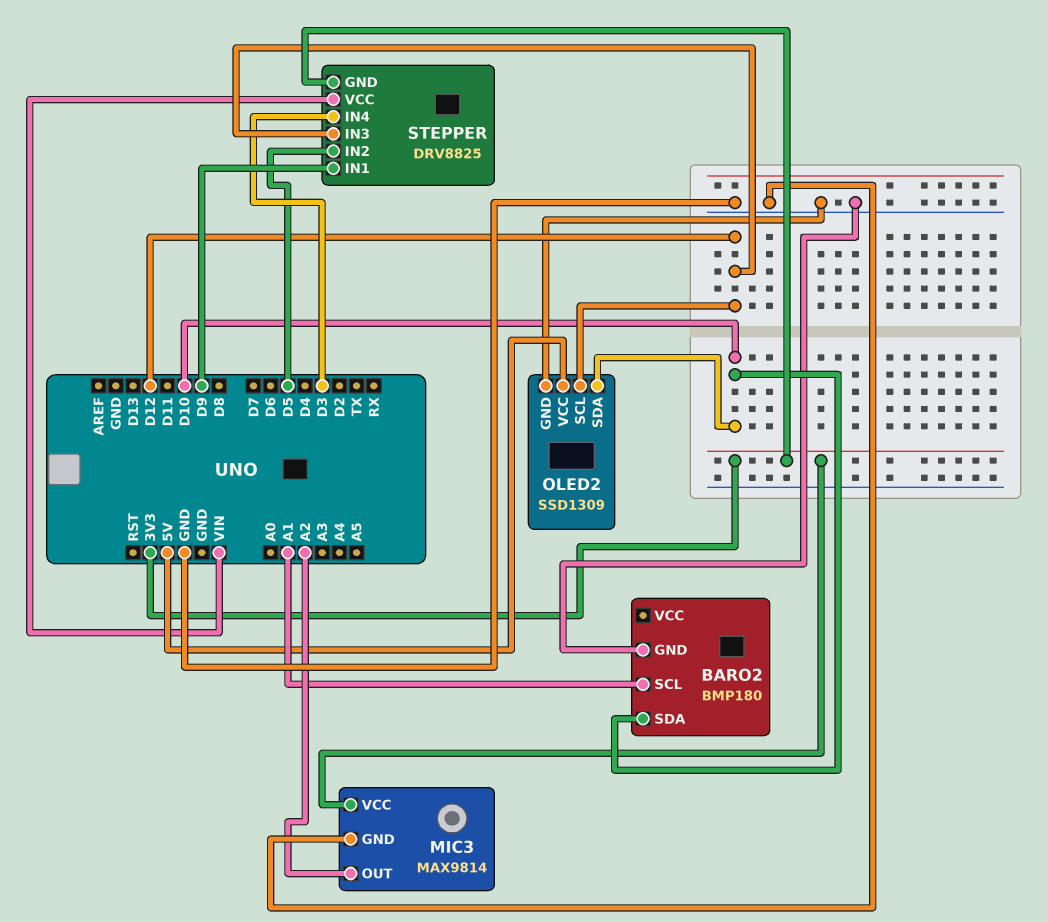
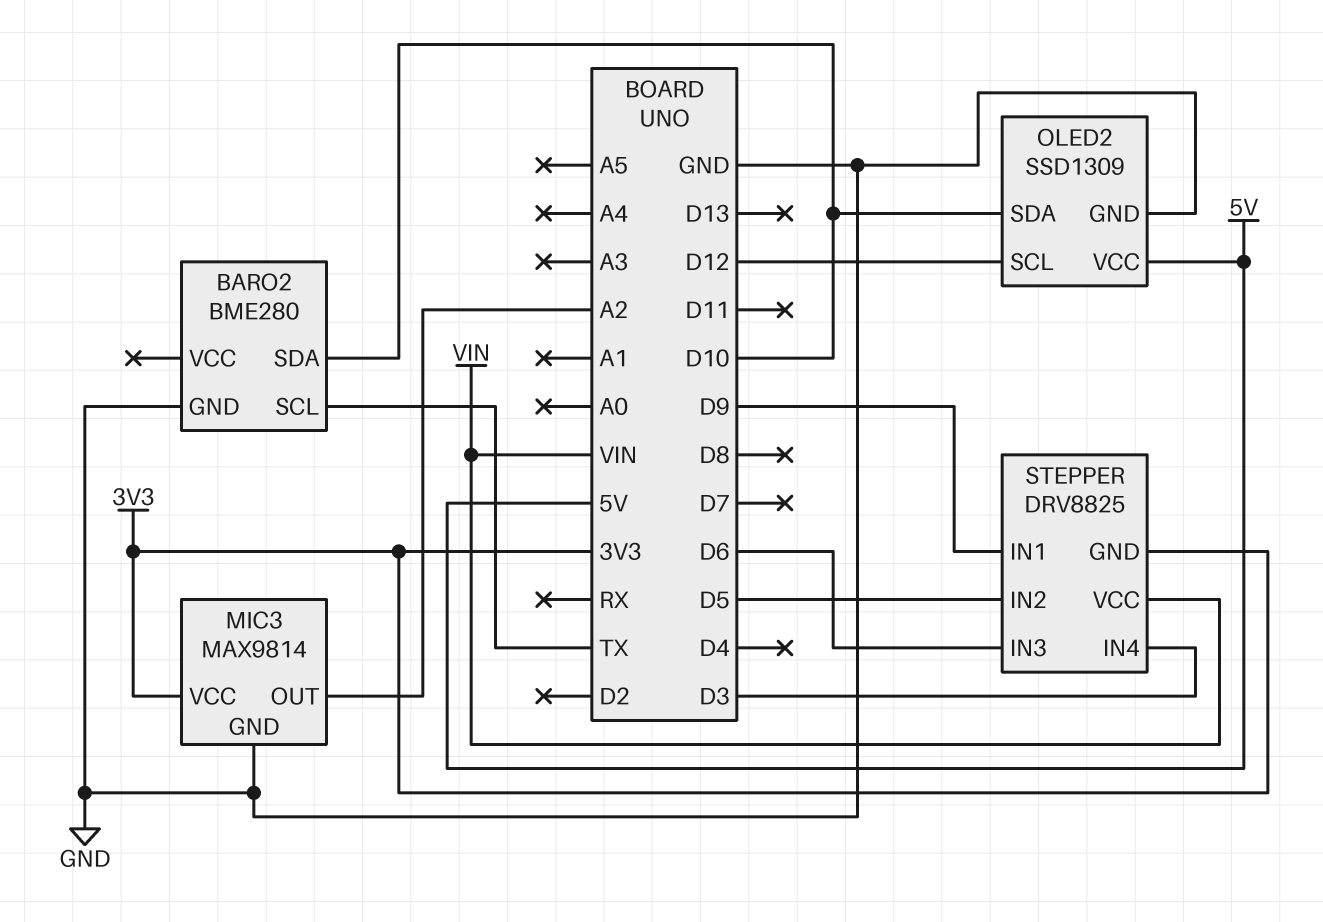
BARO2: BMP180 -> BME280
BARO2 pin SCL: A1 -> TX
STEPPER pin IN3: D12 -> D6

